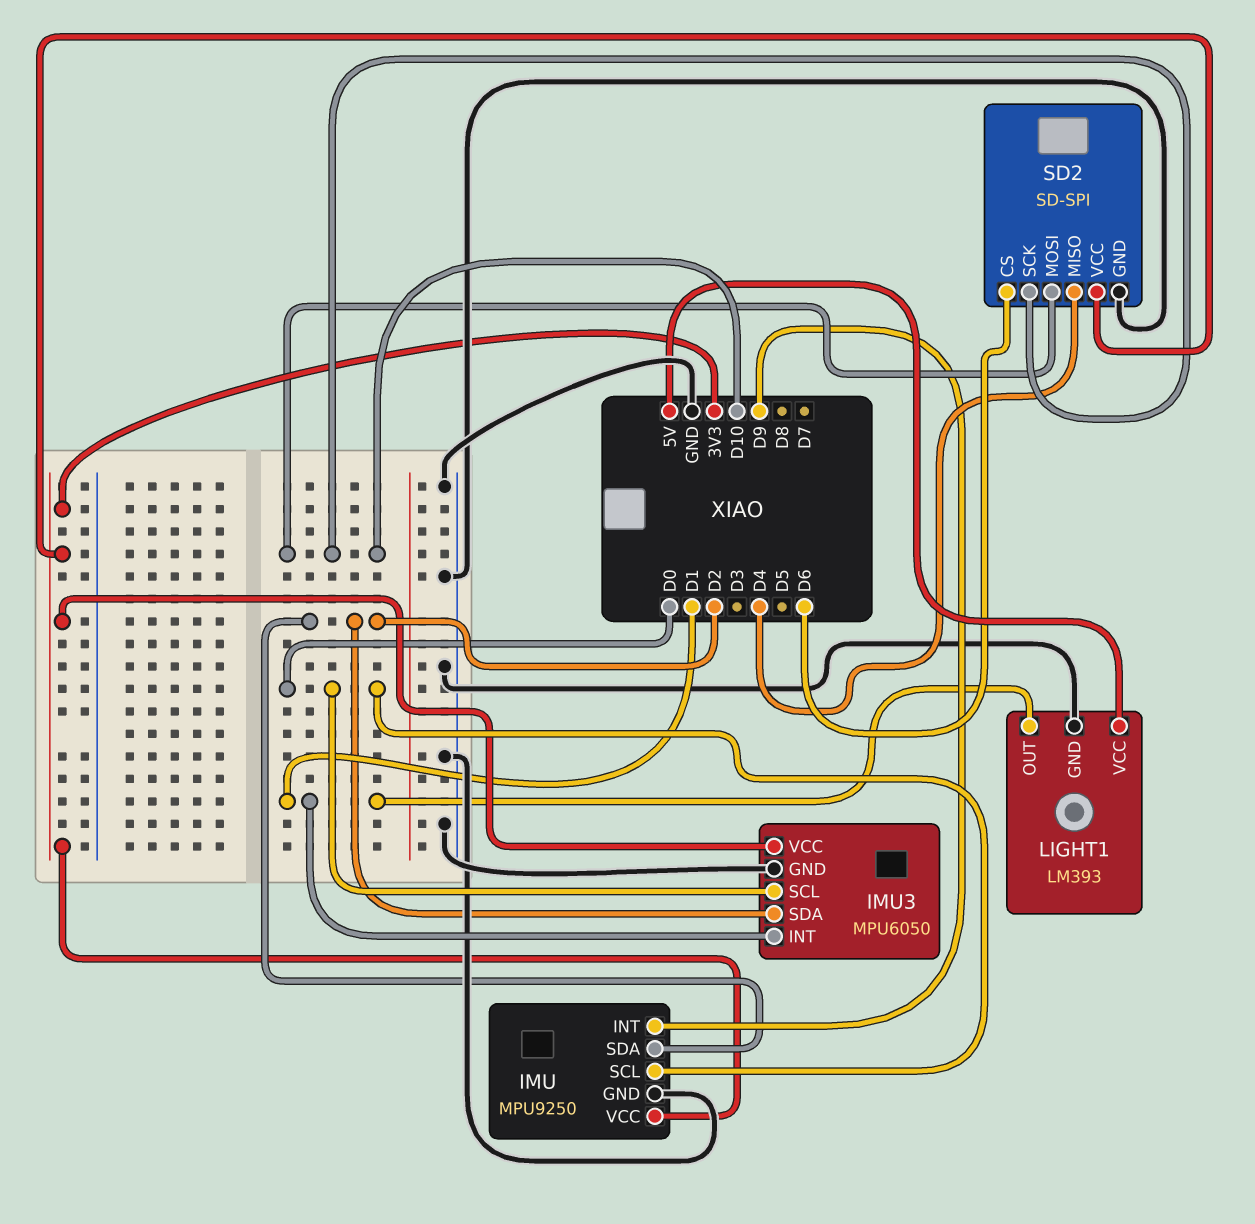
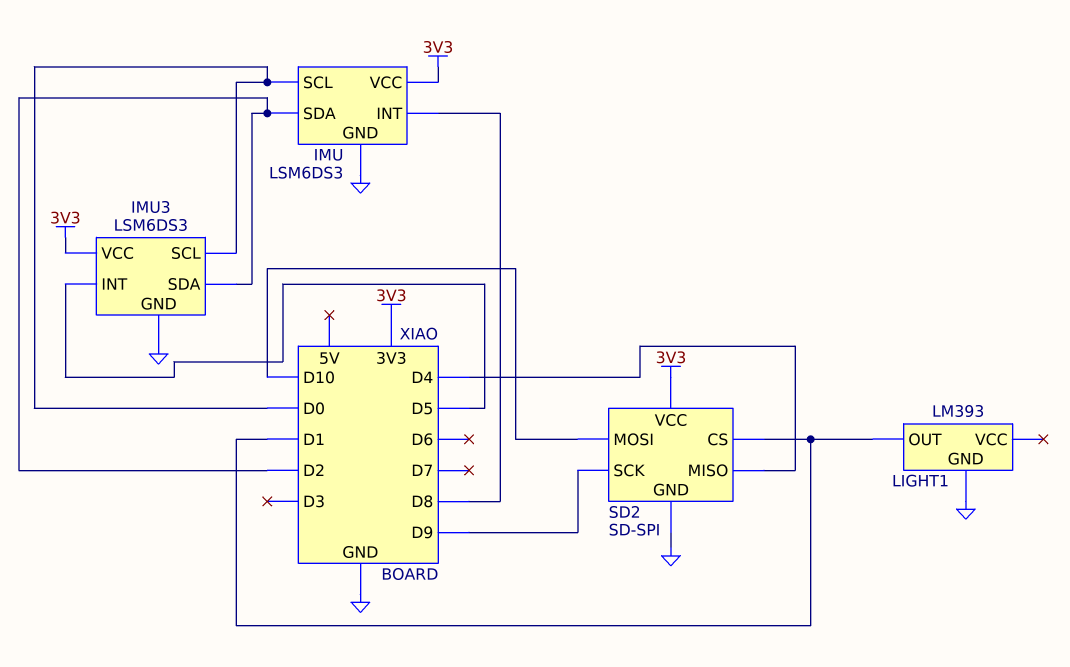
IMU: MPU9250 -> LSM6DS3
IMU pin INT: D9 -> D8
IMU3: MPU6050 -> LSM6DS3
IMU3 pin INT: D1 -> D5
LIGHT1 pin VCC: 5V -> none
SD2 pin CS: D6 -> D1
SD2 pin SCK: D10 -> D9

